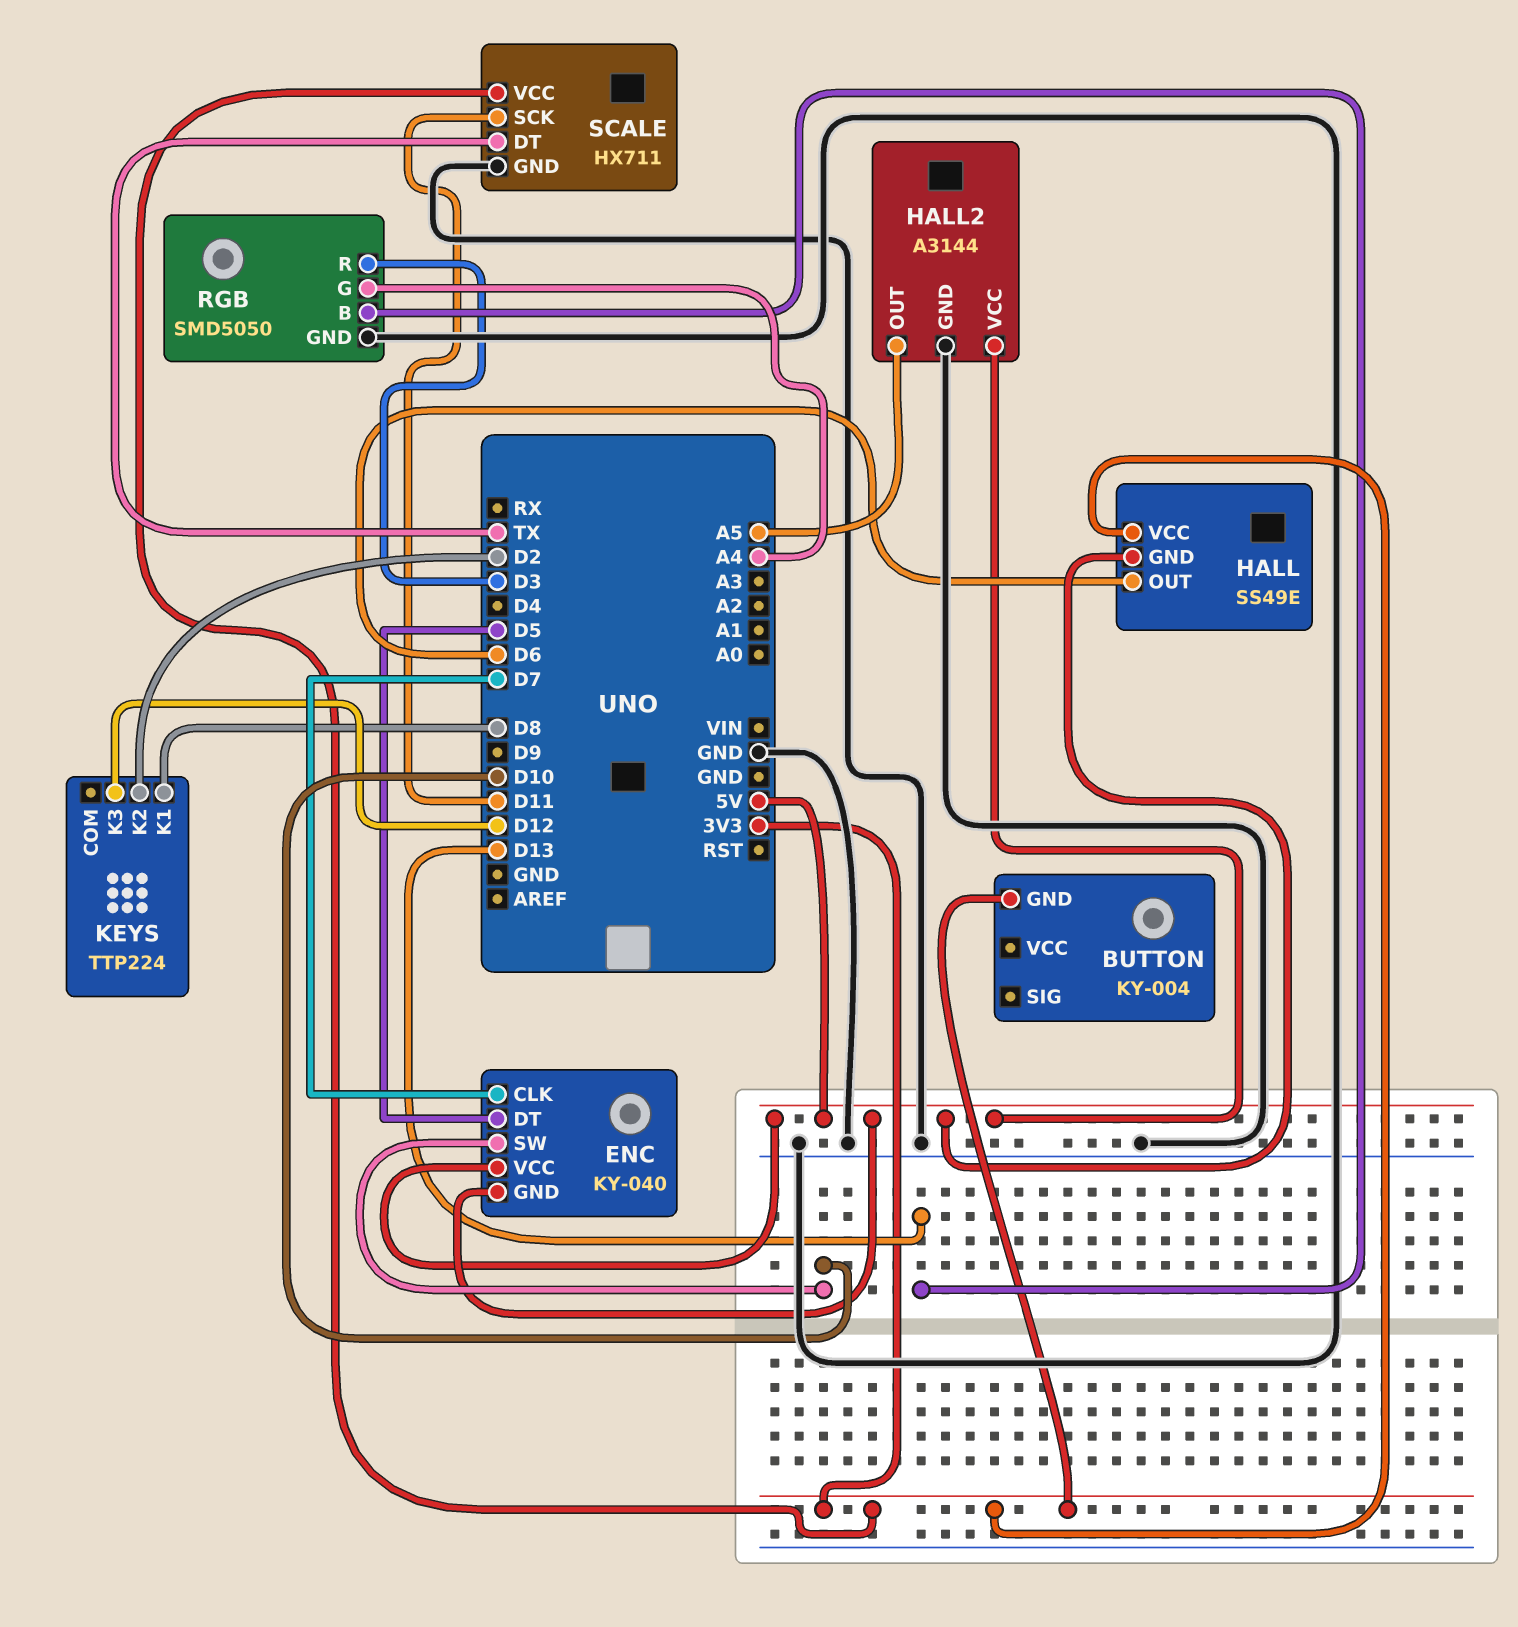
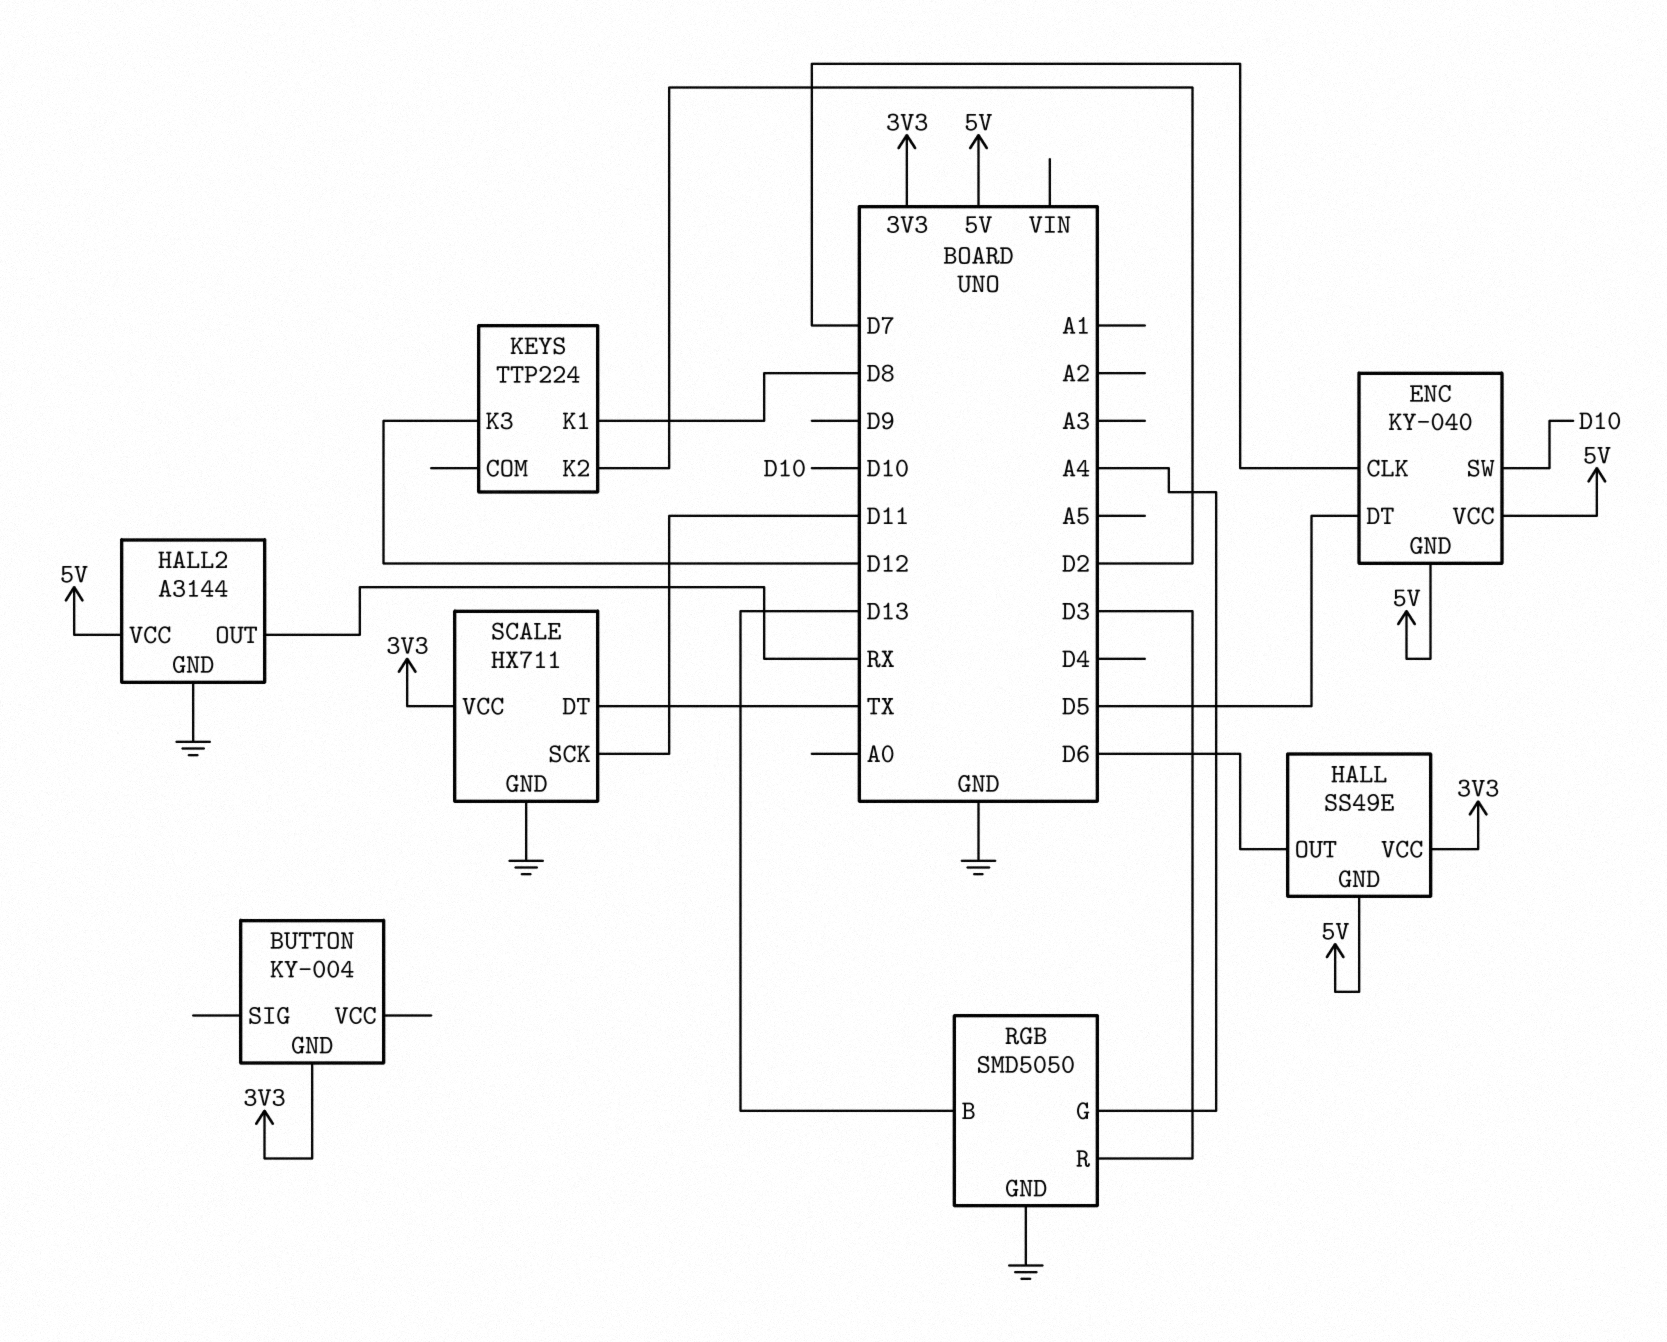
HALL2 pin OUT: A5 -> RX

